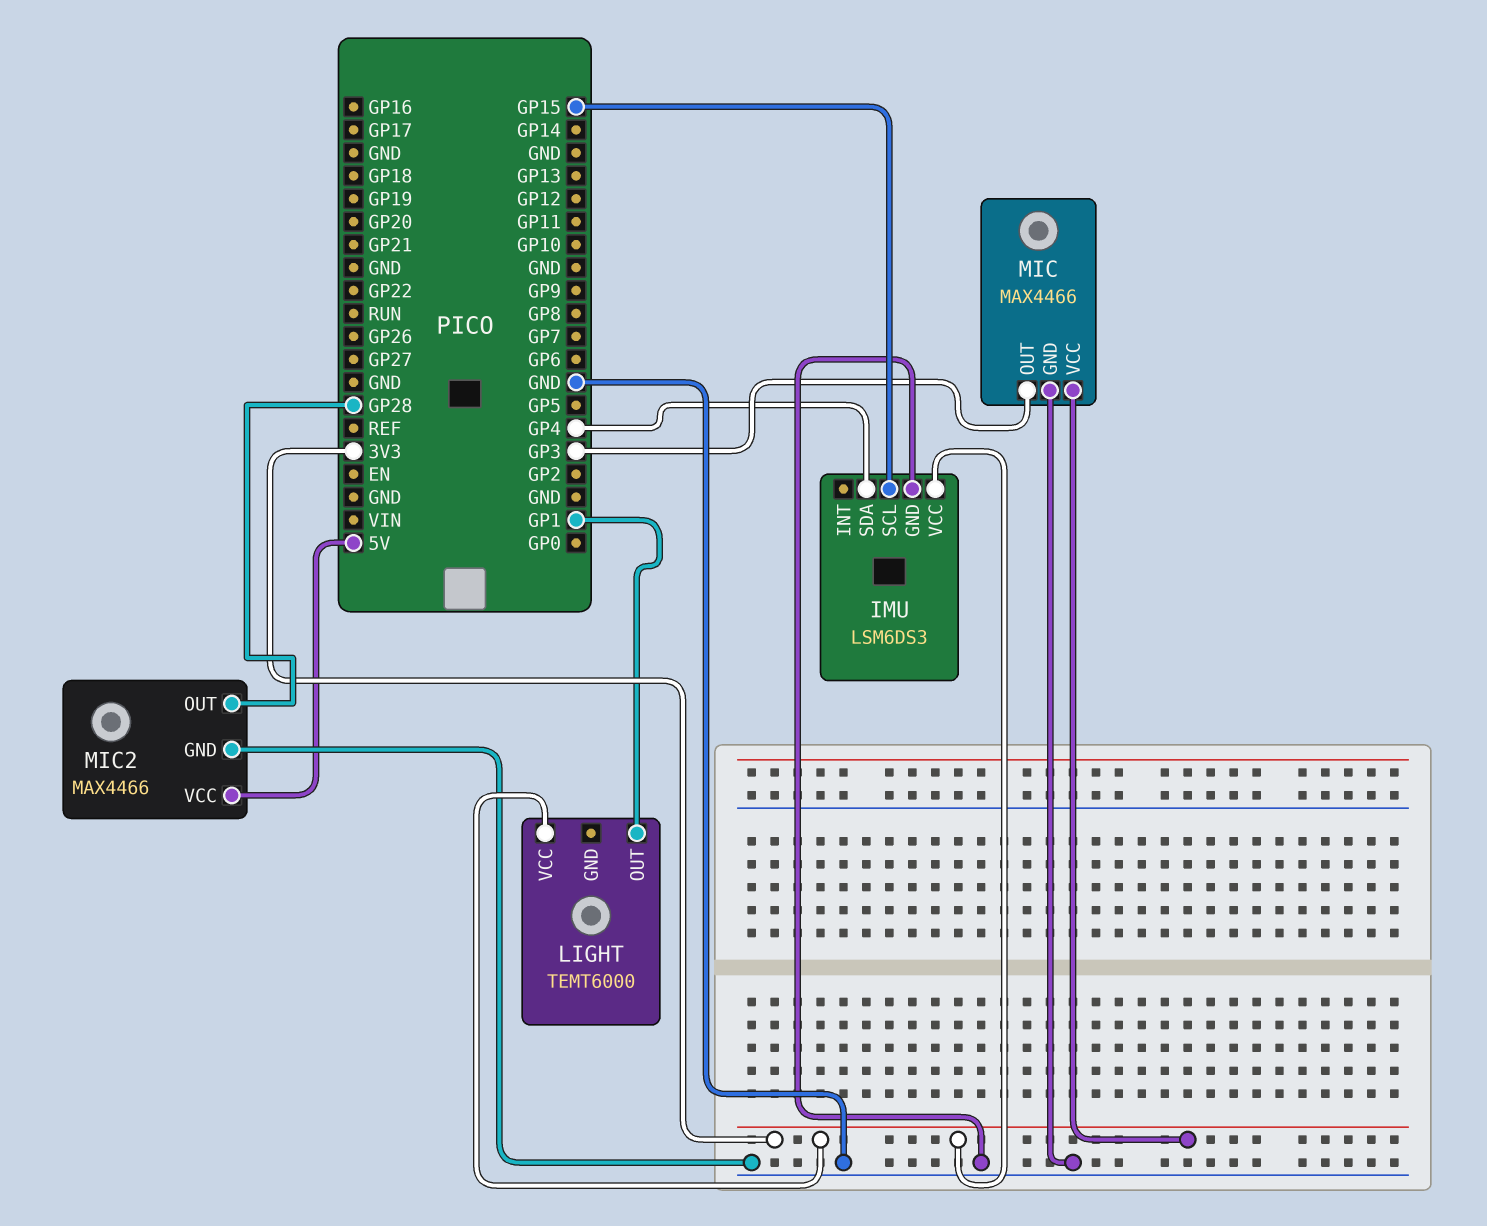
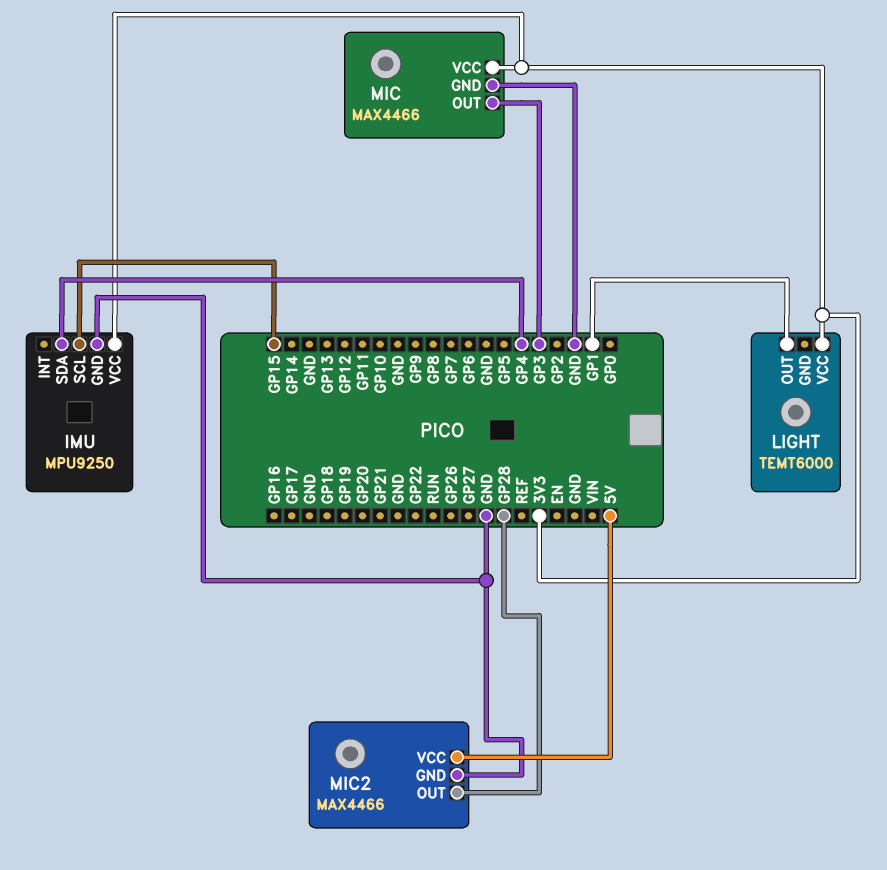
IMU: LSM6DS3 -> MPU9250

